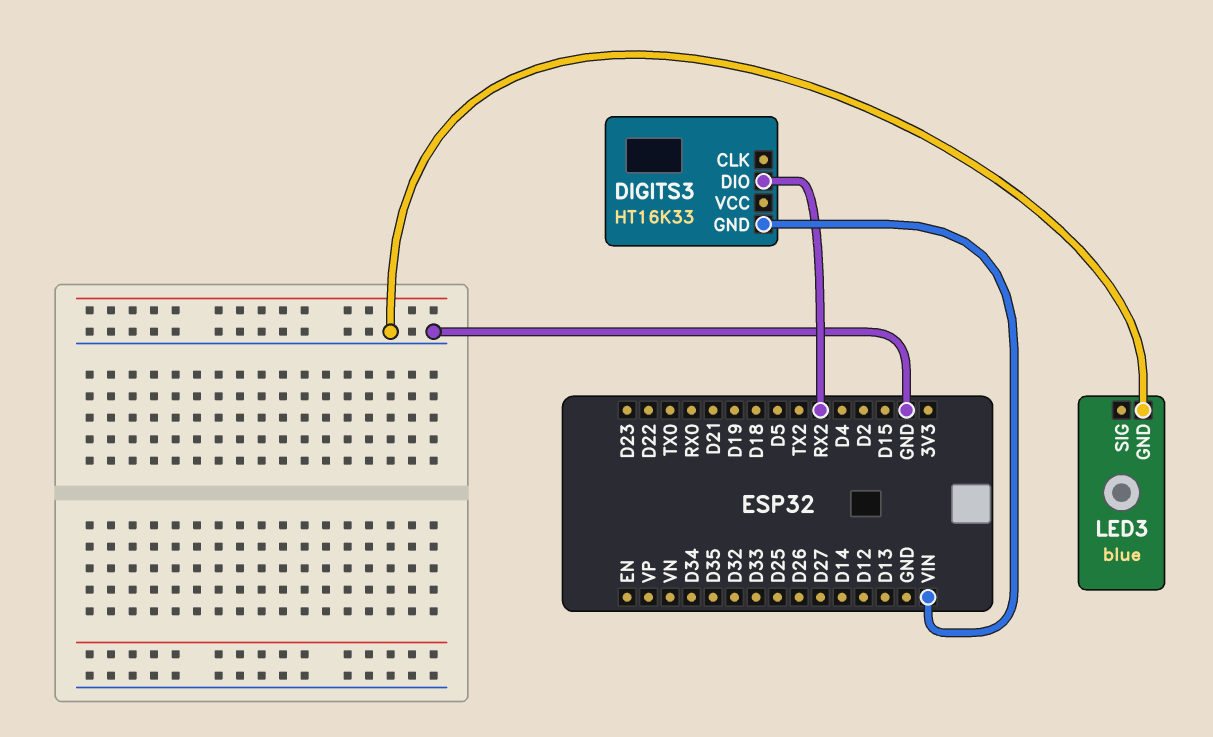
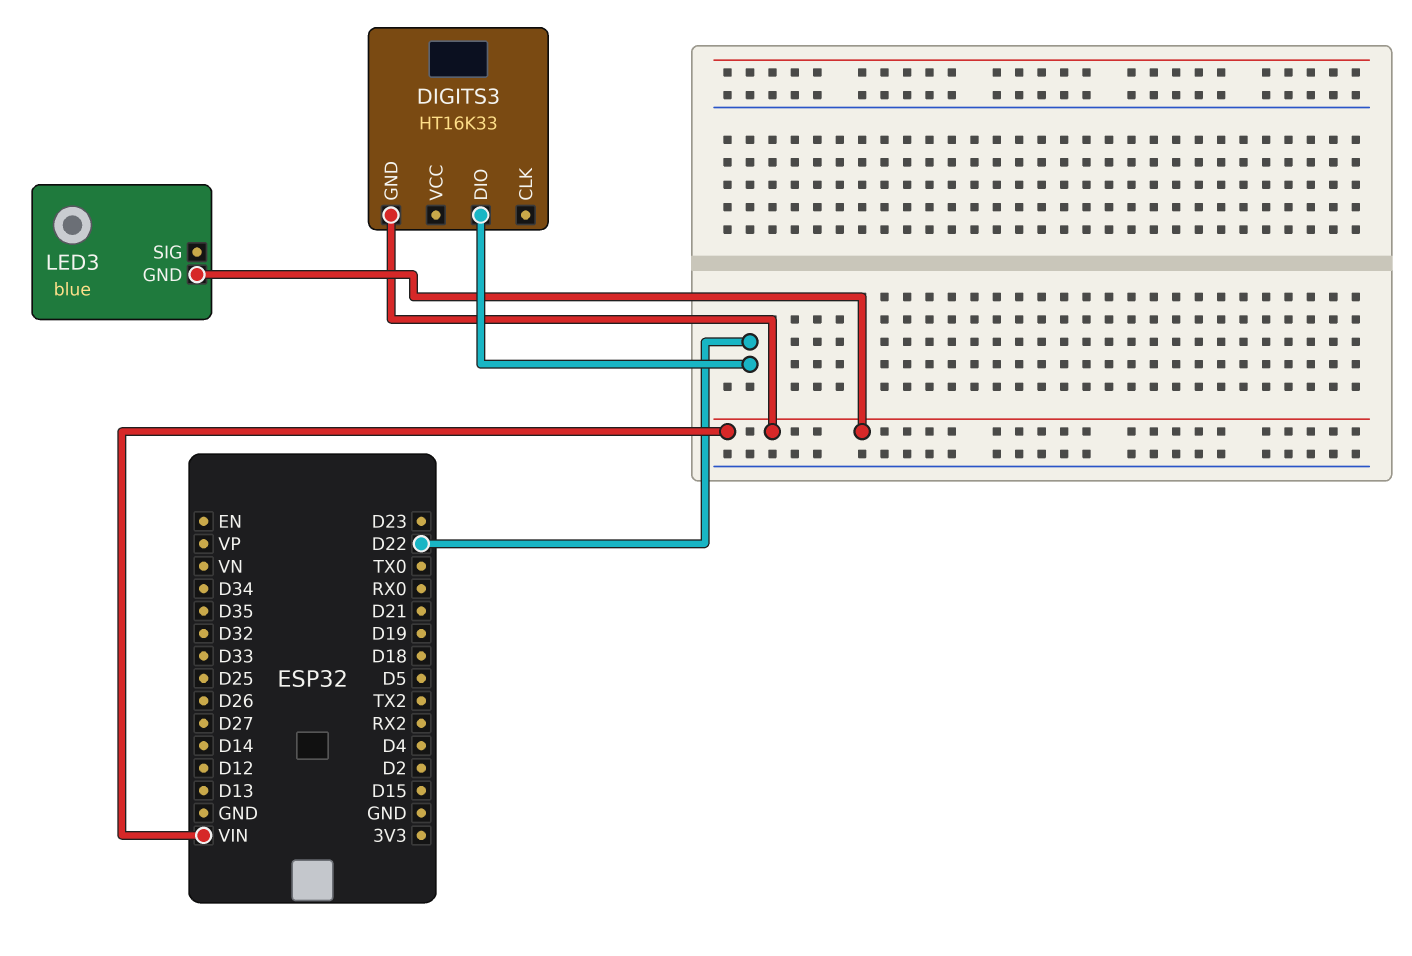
DIGITS3 pin DIO: RX2 -> D22
LED3 pin GND: GND -> VIN

